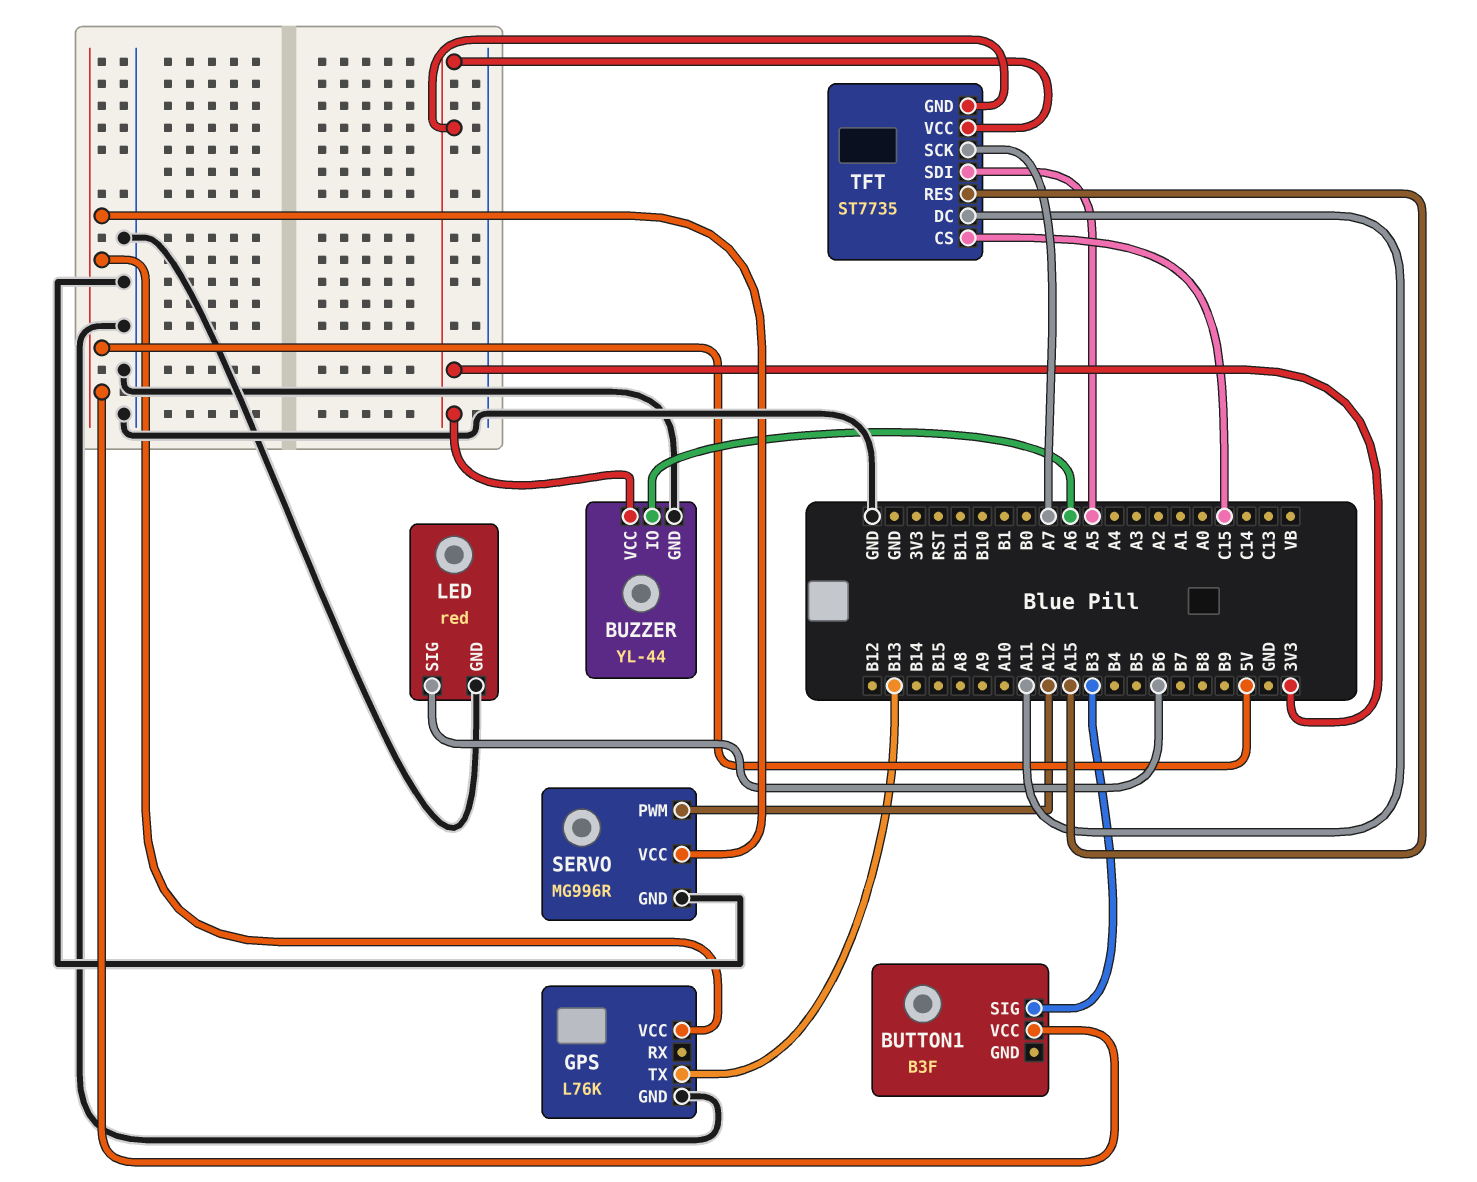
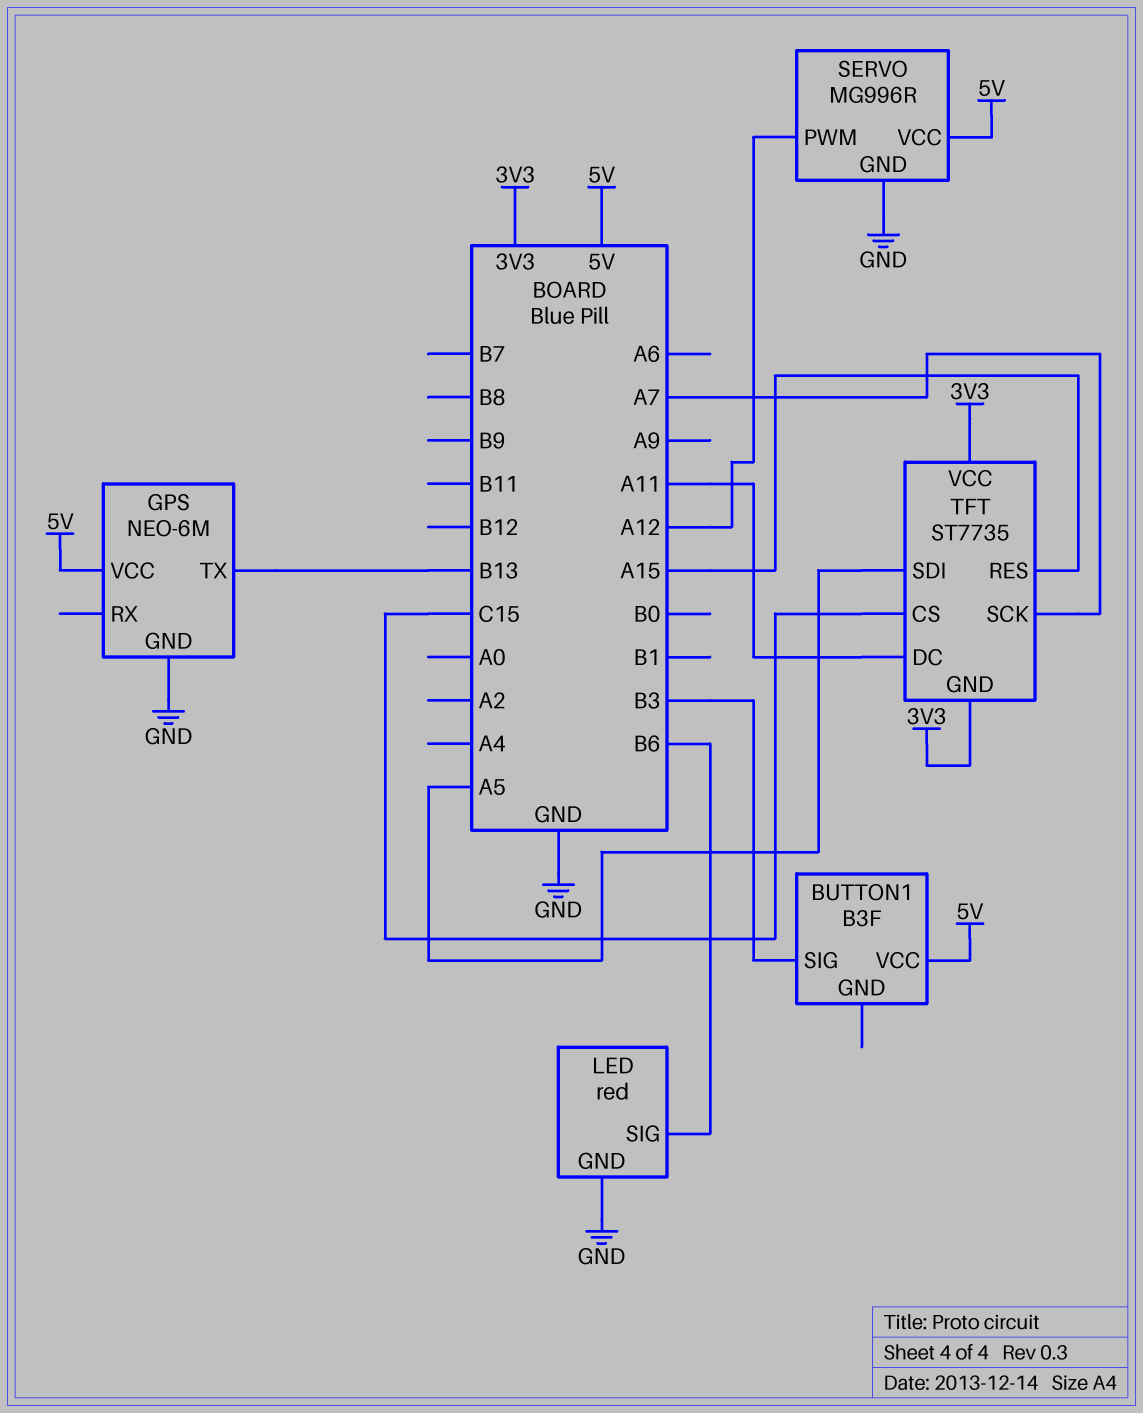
BUZZER: YL-44 -> none
BUZZER pin GND: GND -> none
BUZZER pin IO: A6 -> none
BUZZER pin VCC: 3V3 -> none
GPS: L76K -> NEO-6M

